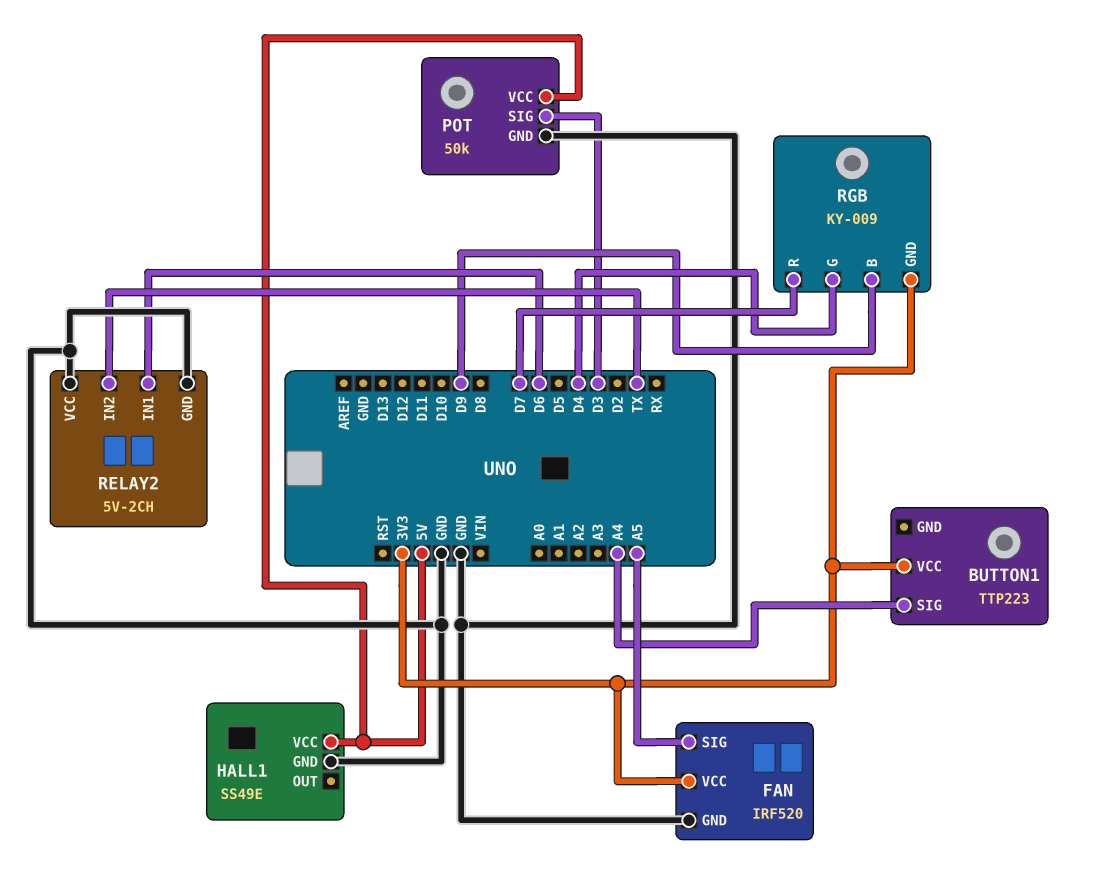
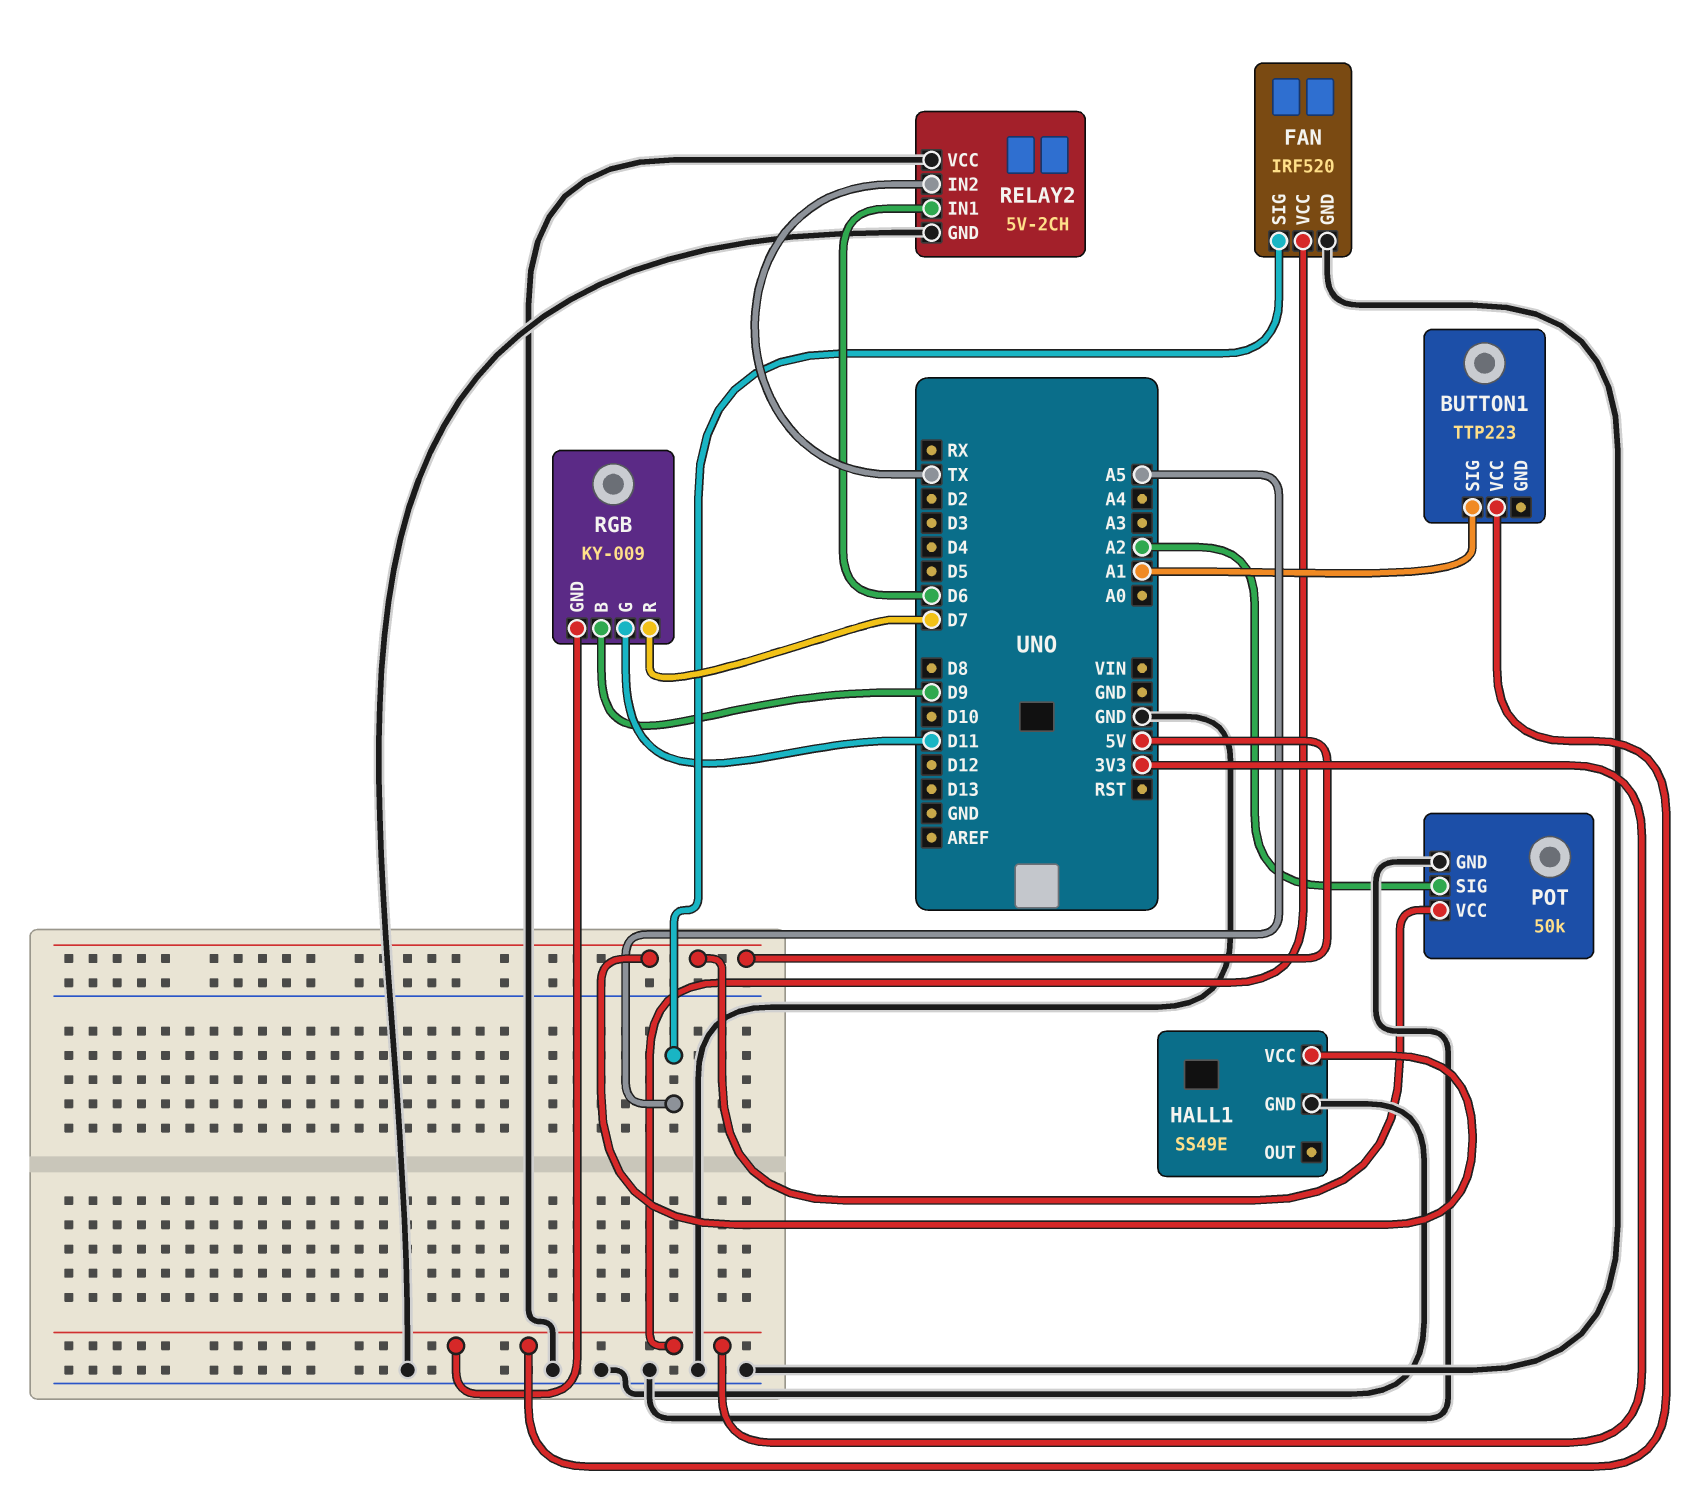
BUTTON1 pin SIG: A4 -> A1
POT pin SIG: D3 -> A2
RGB pin G: D4 -> D11

